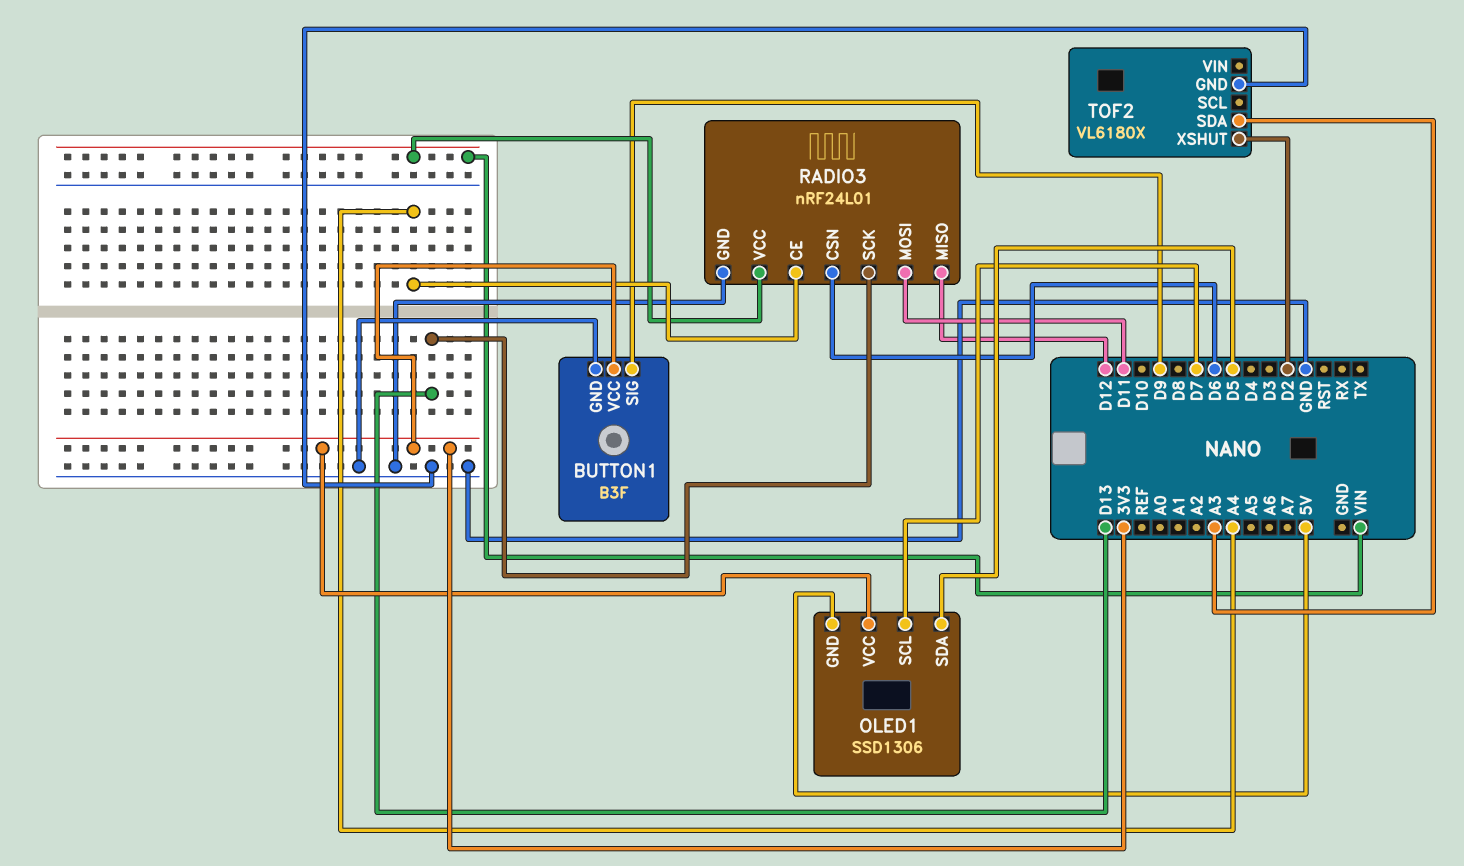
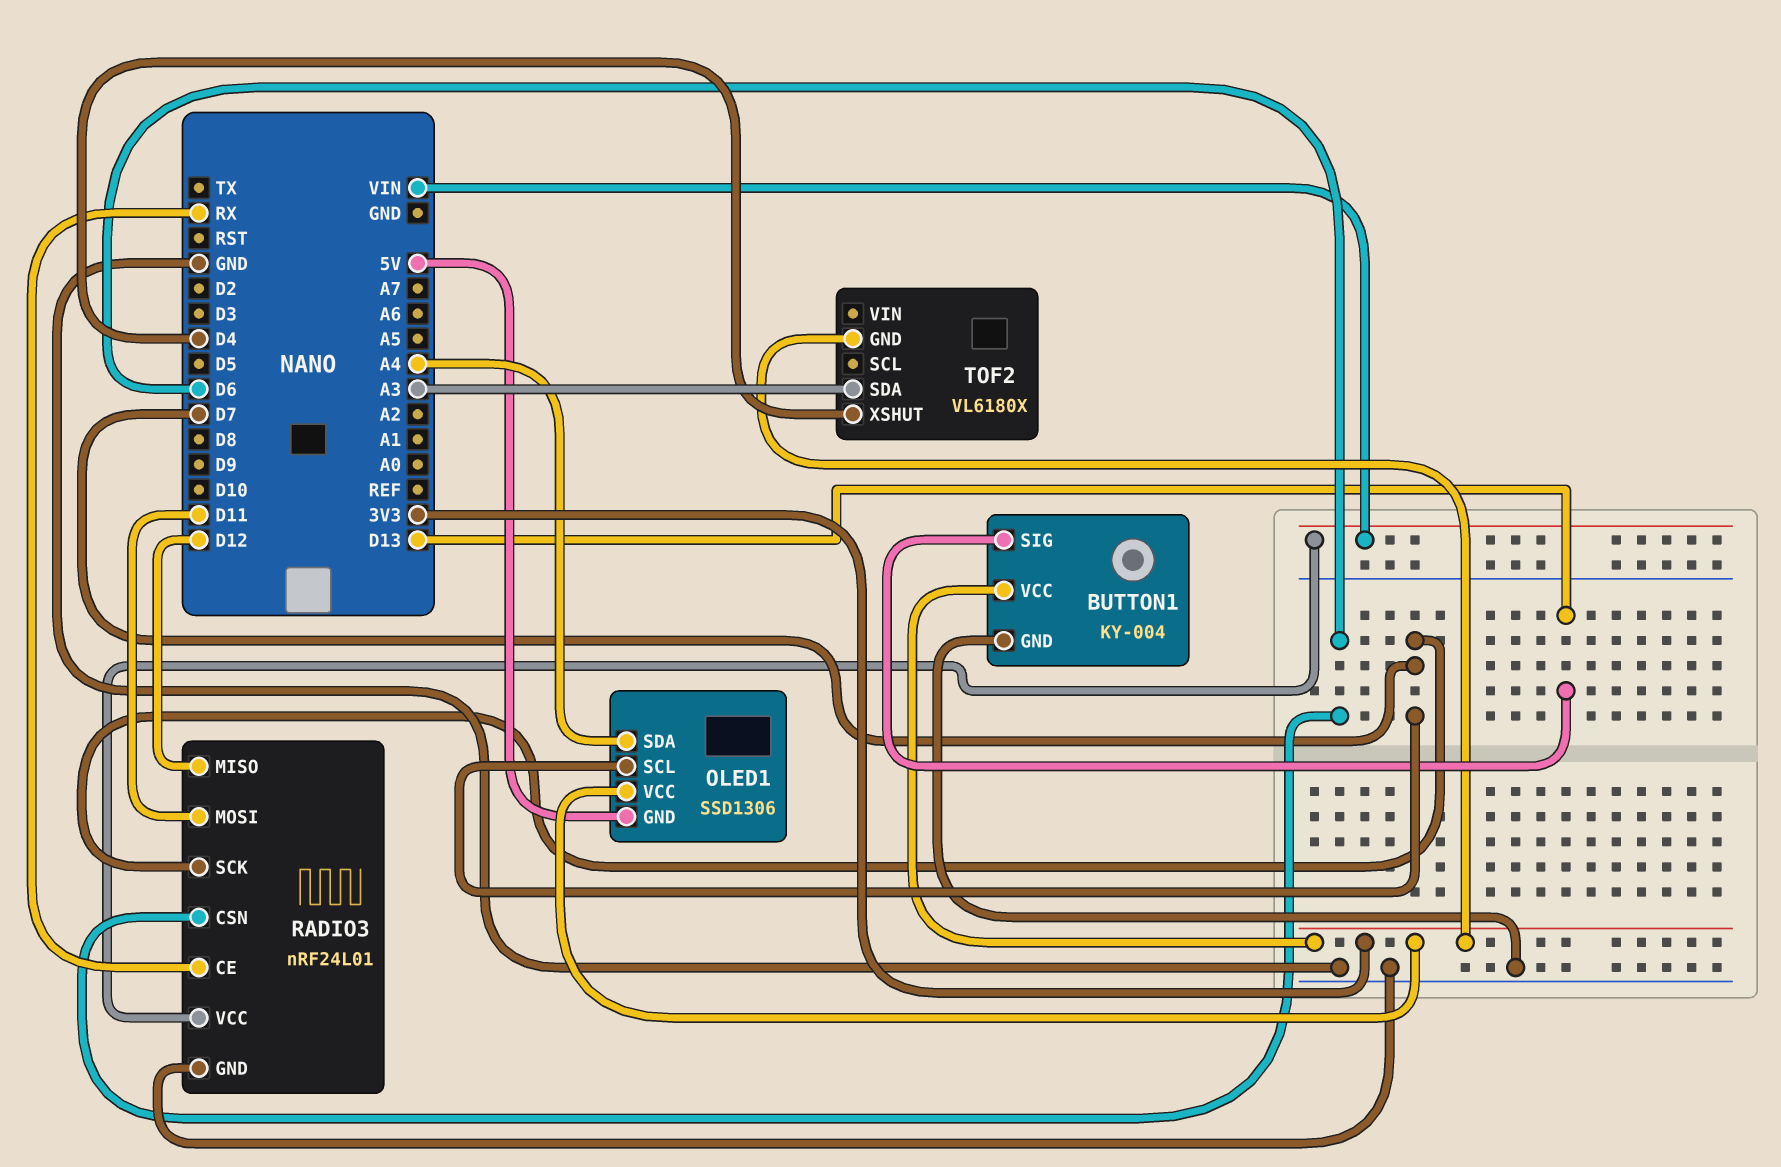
BUTTON1: B3F -> KY-004
BUTTON1 pin SIG: D9 -> D13
OLED1 pin SDA: D5 -> A4
RADIO3 pin CE: A4 -> RX
RADIO3 pin SCK: D13 -> D7
TOF2 pin GND: GND -> 3V3
TOF2 pin XSHUT: D2 -> D4

